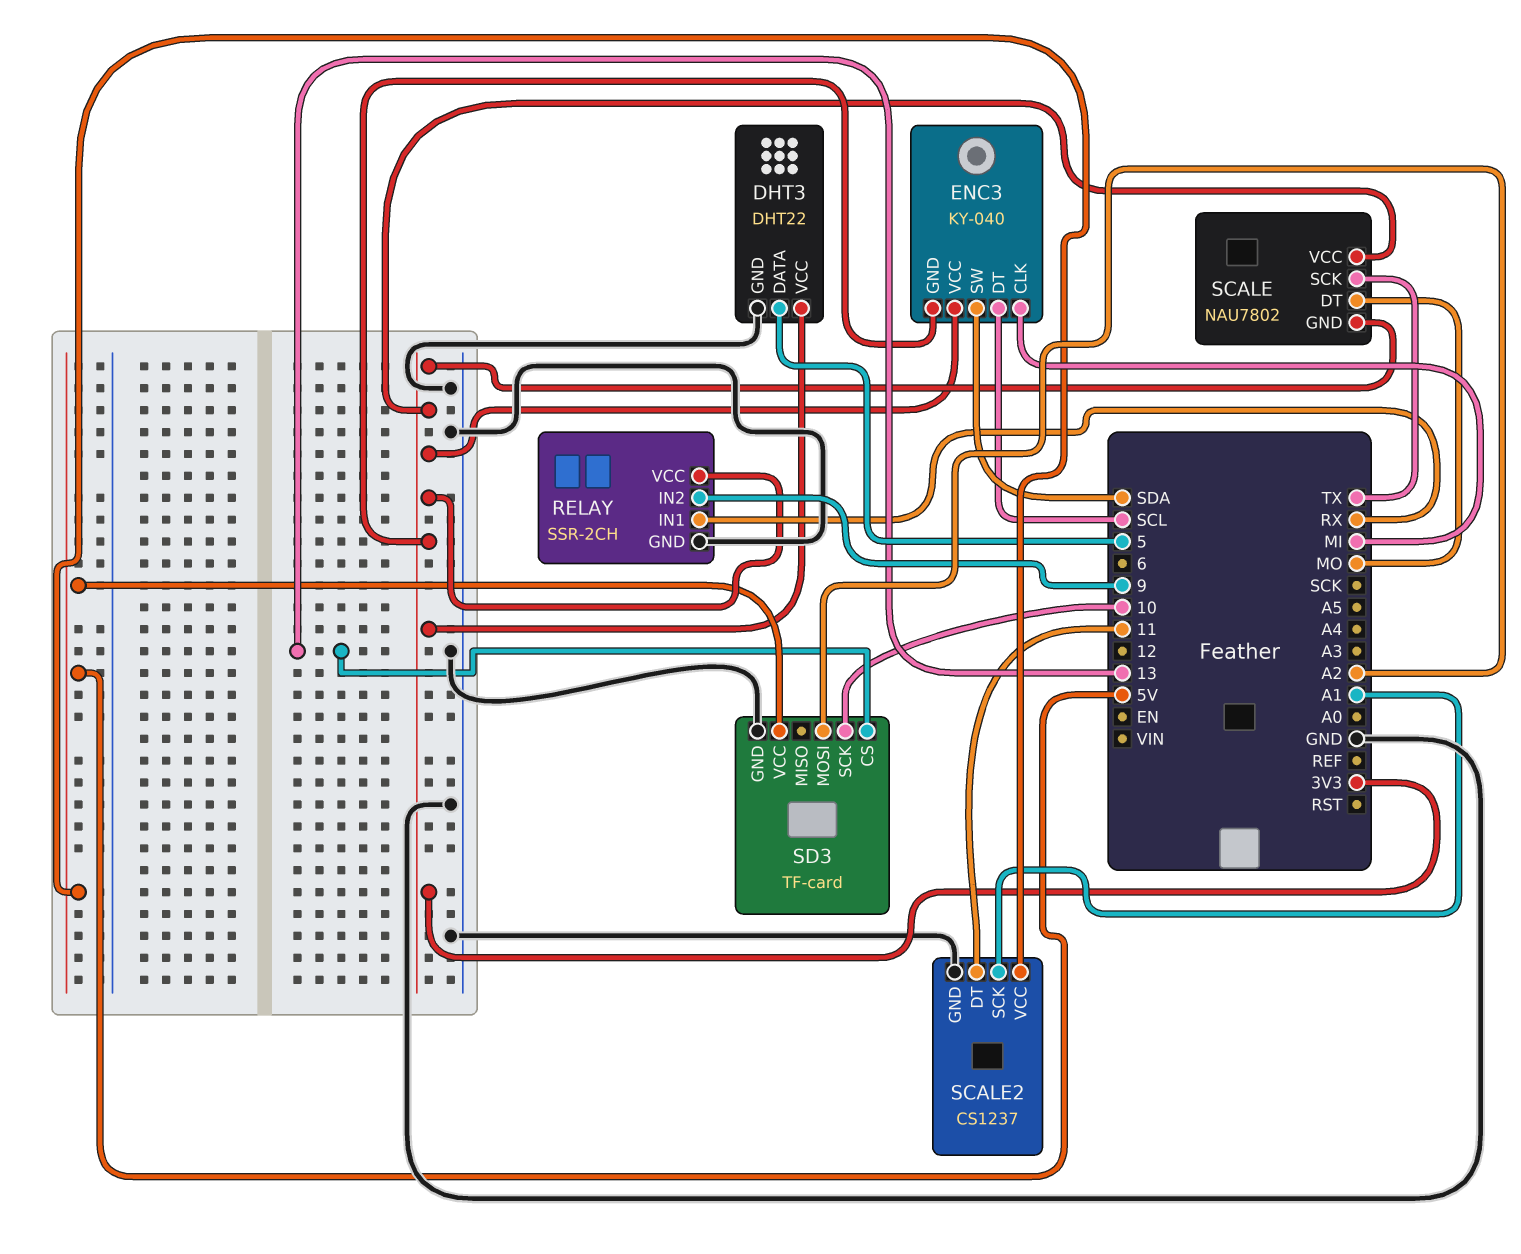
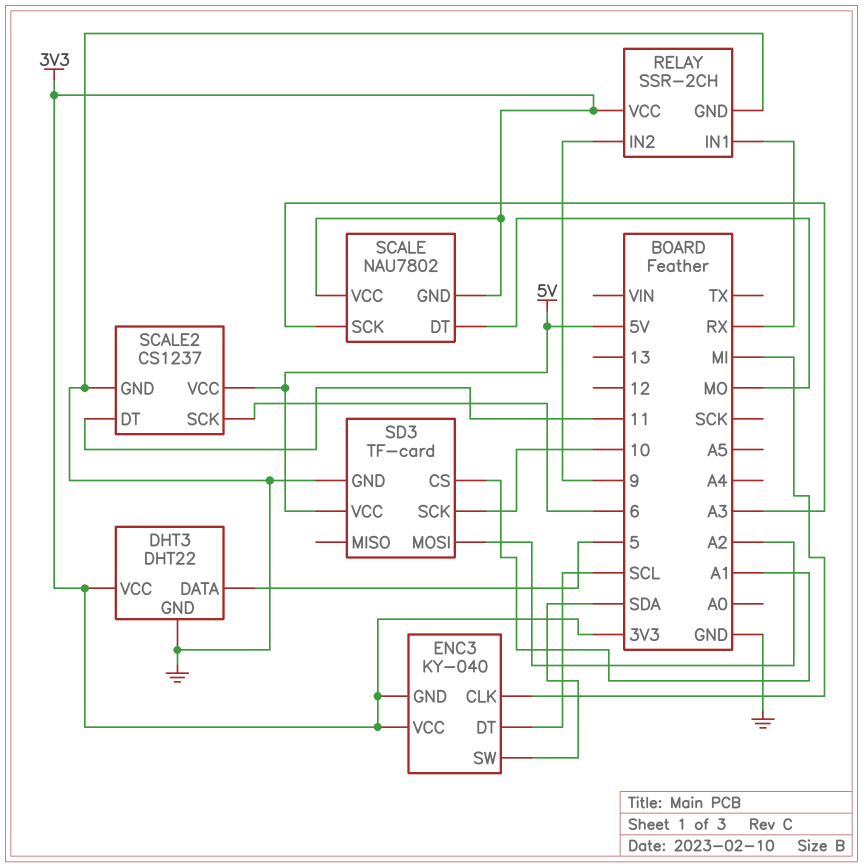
SCALE pin SCK: TX -> A3
SCALE2 pin SCK: A1 -> 6
SD3 pin CS: 13 -> A1

